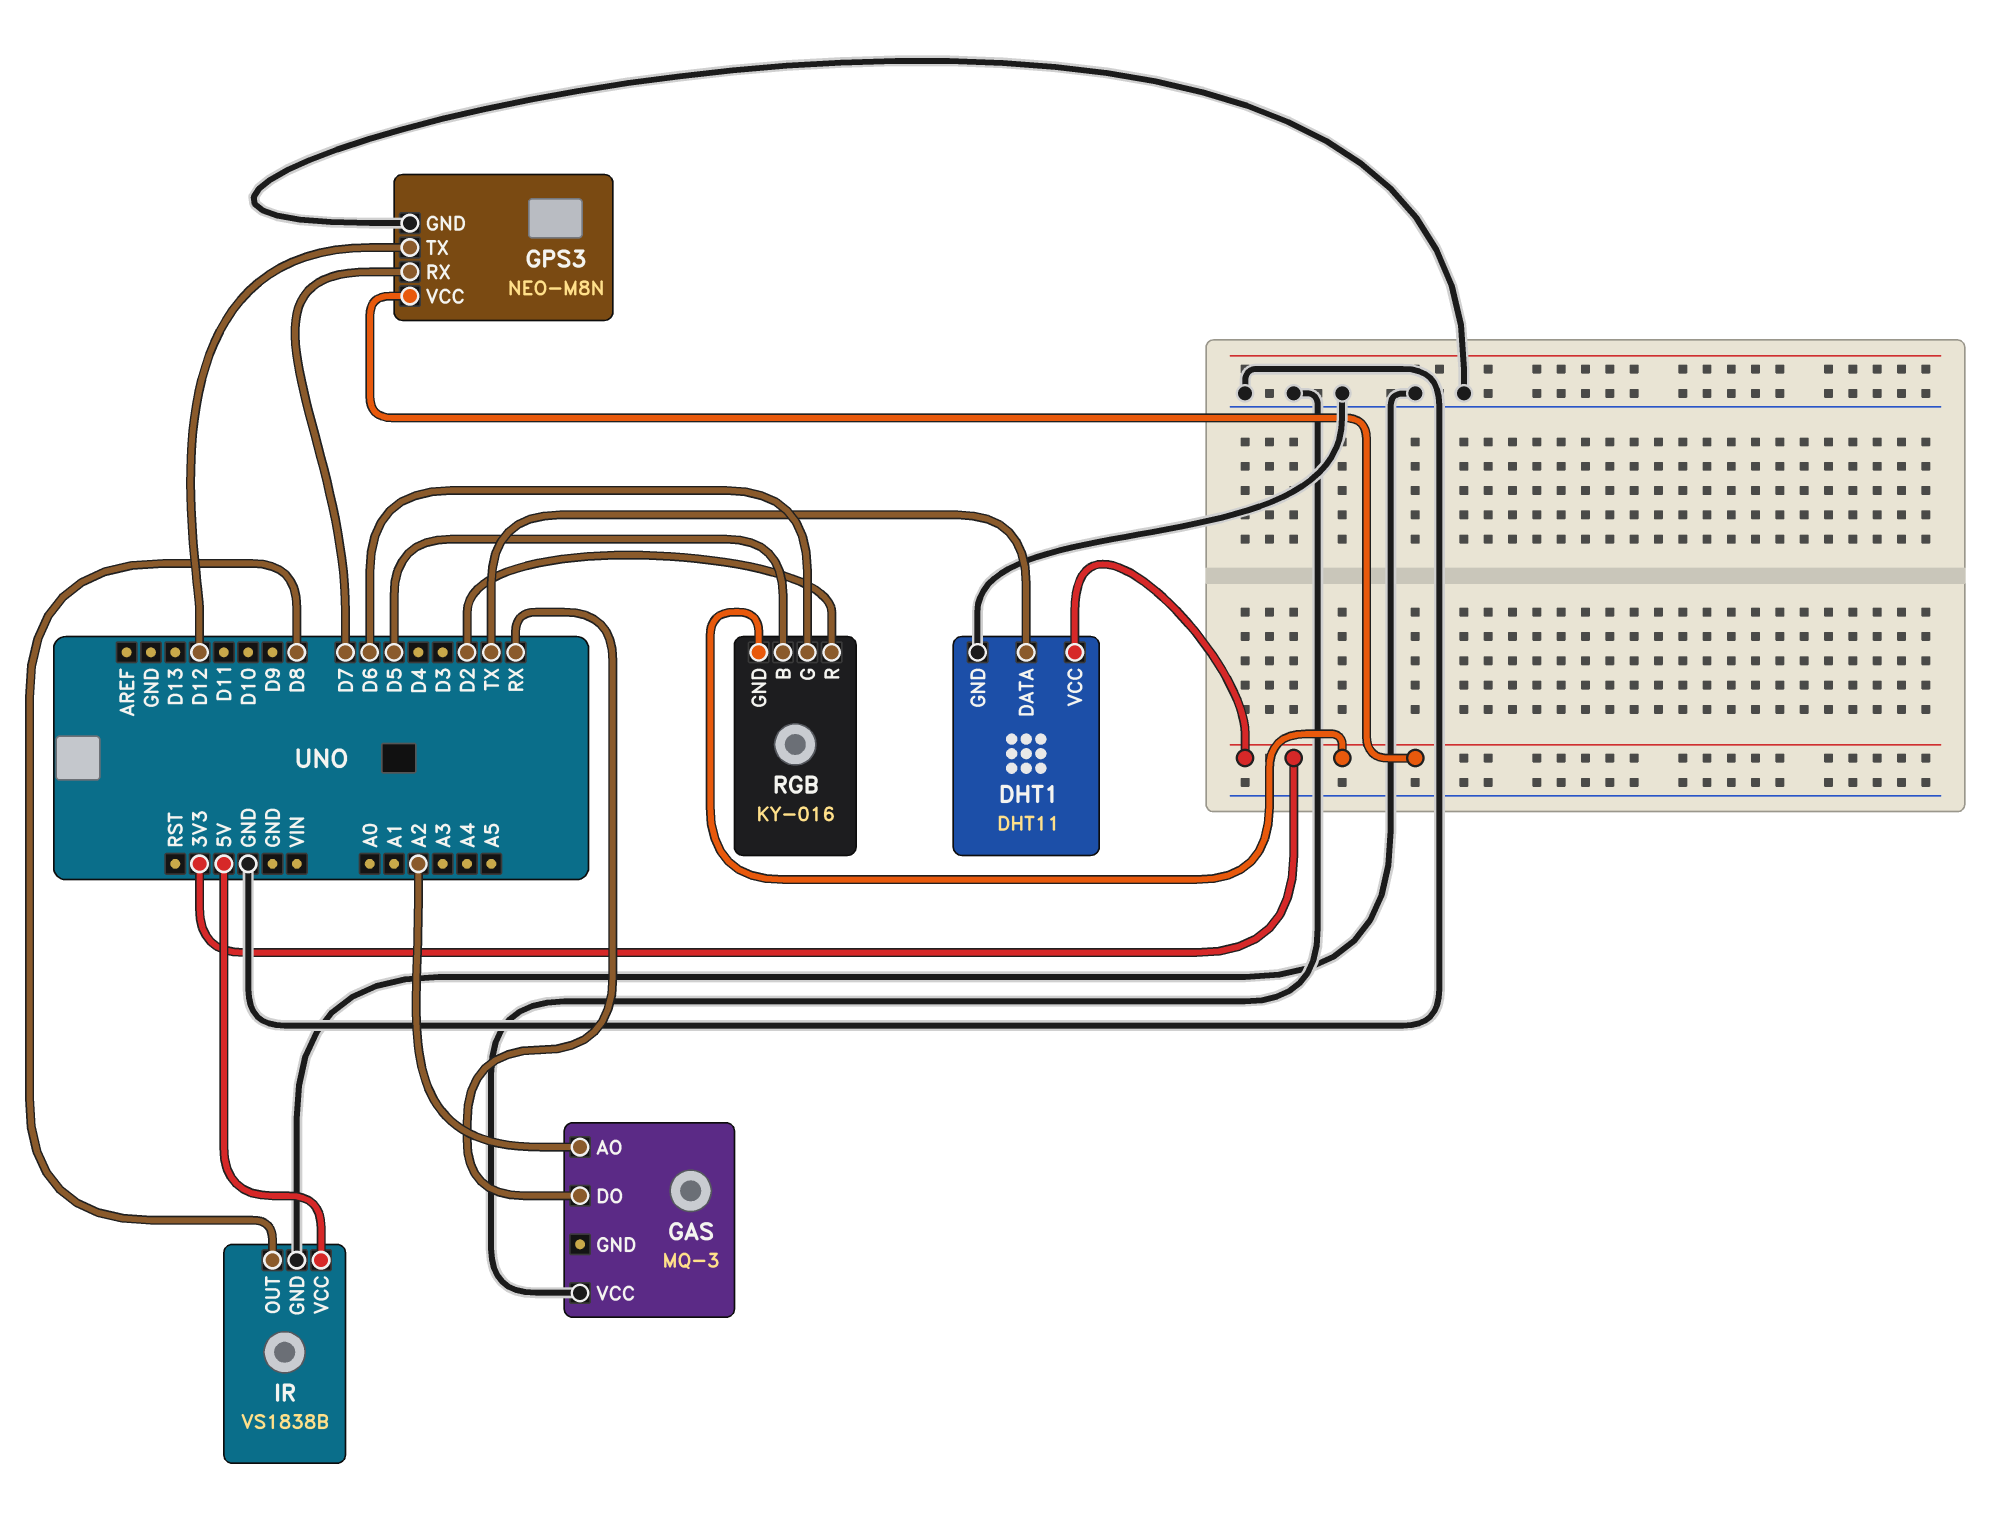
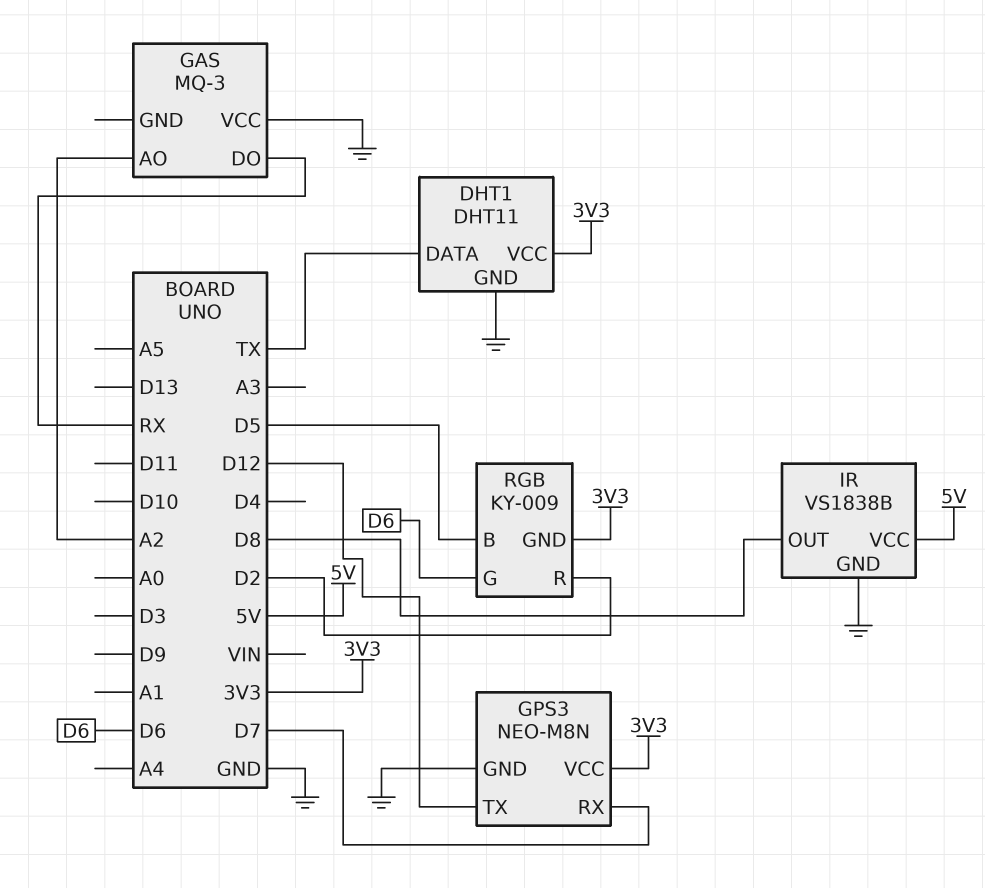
RGB: KY-016 -> KY-009

